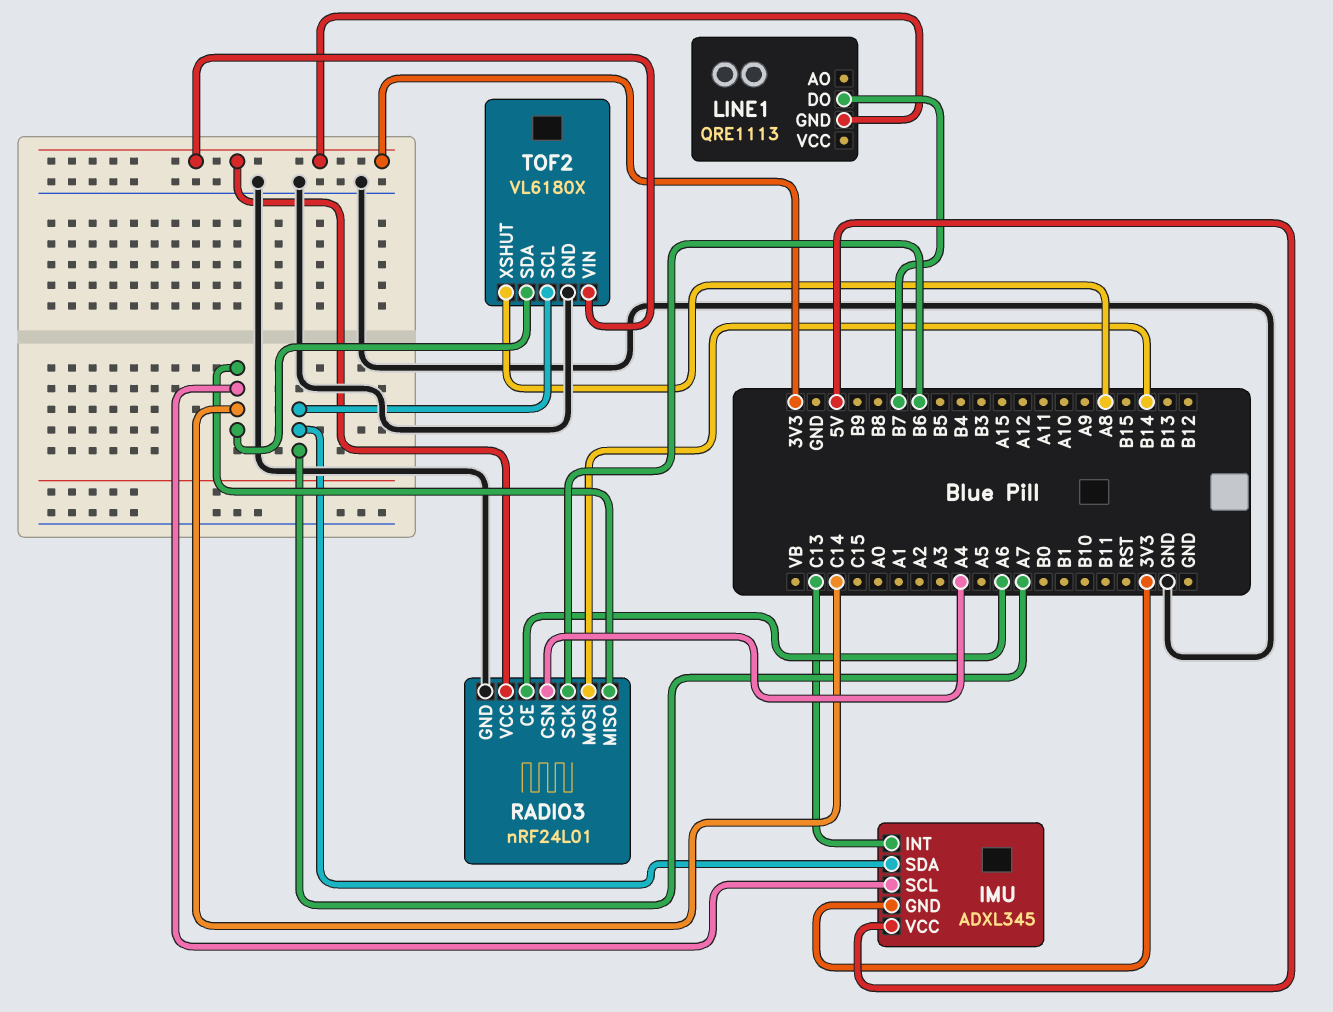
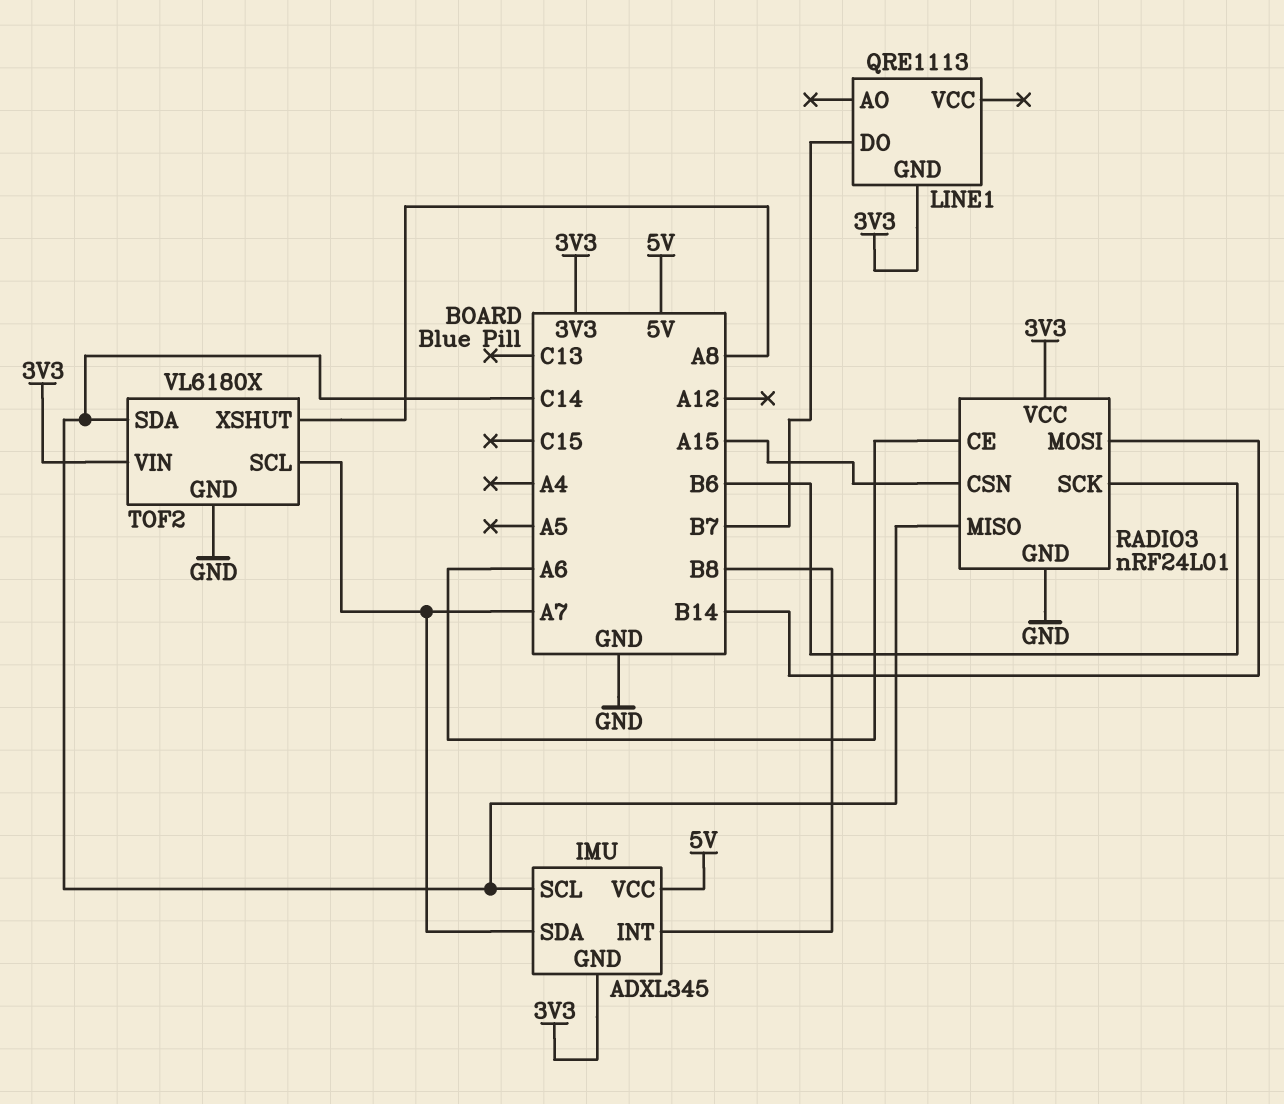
IMU pin INT: C13 -> B8
RADIO3 pin CSN: A4 -> A15

